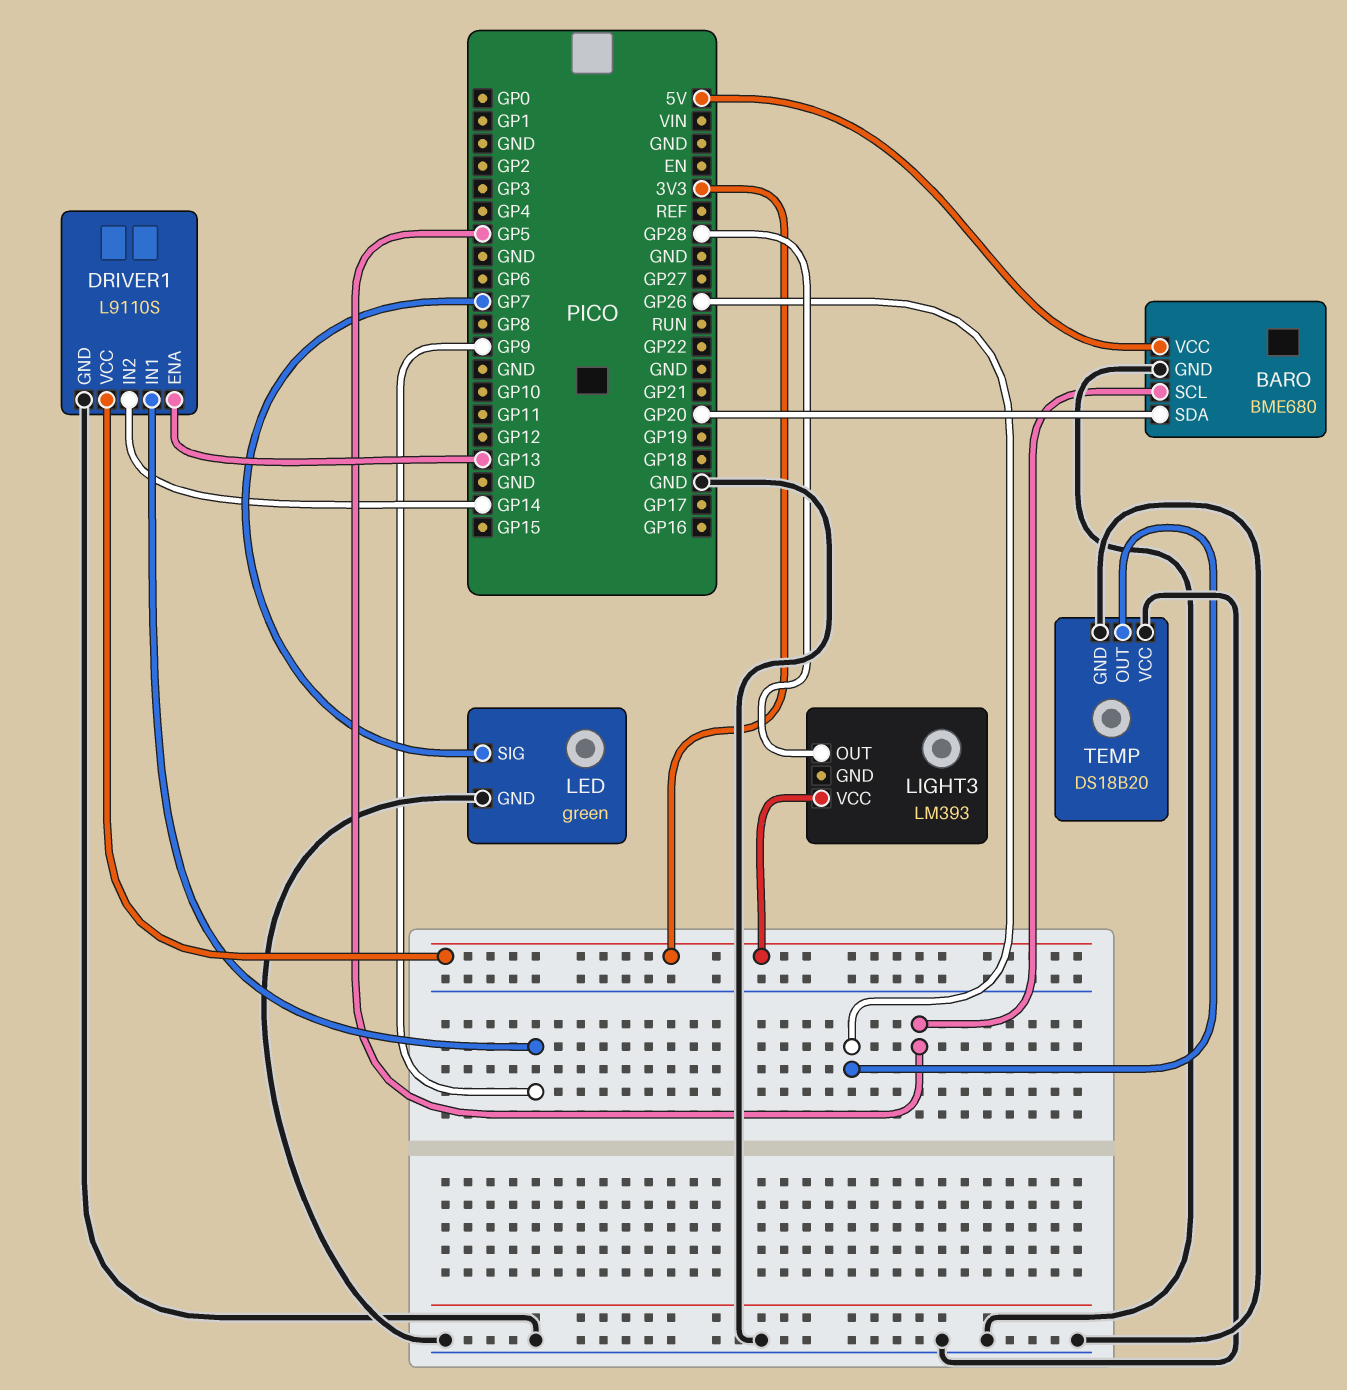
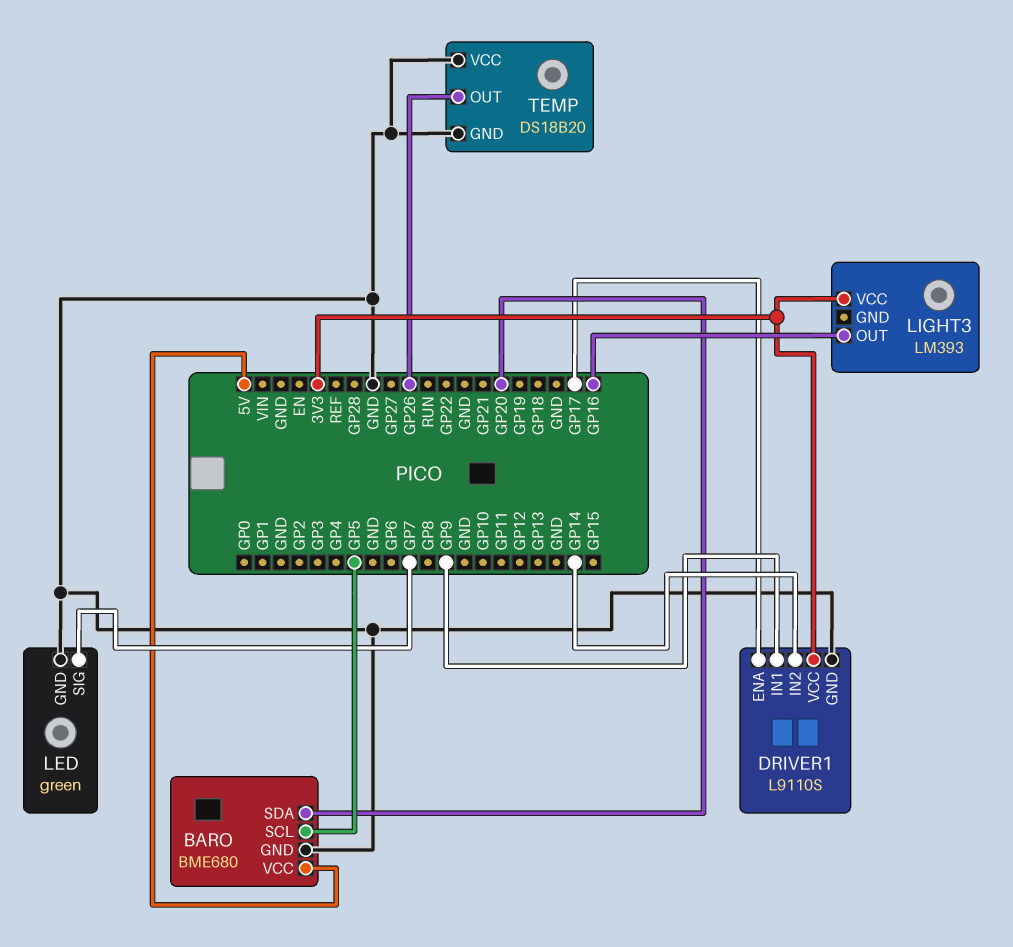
DRIVER1 pin ENA: GP13 -> GP17
LIGHT3 pin OUT: GP28 -> GP16

